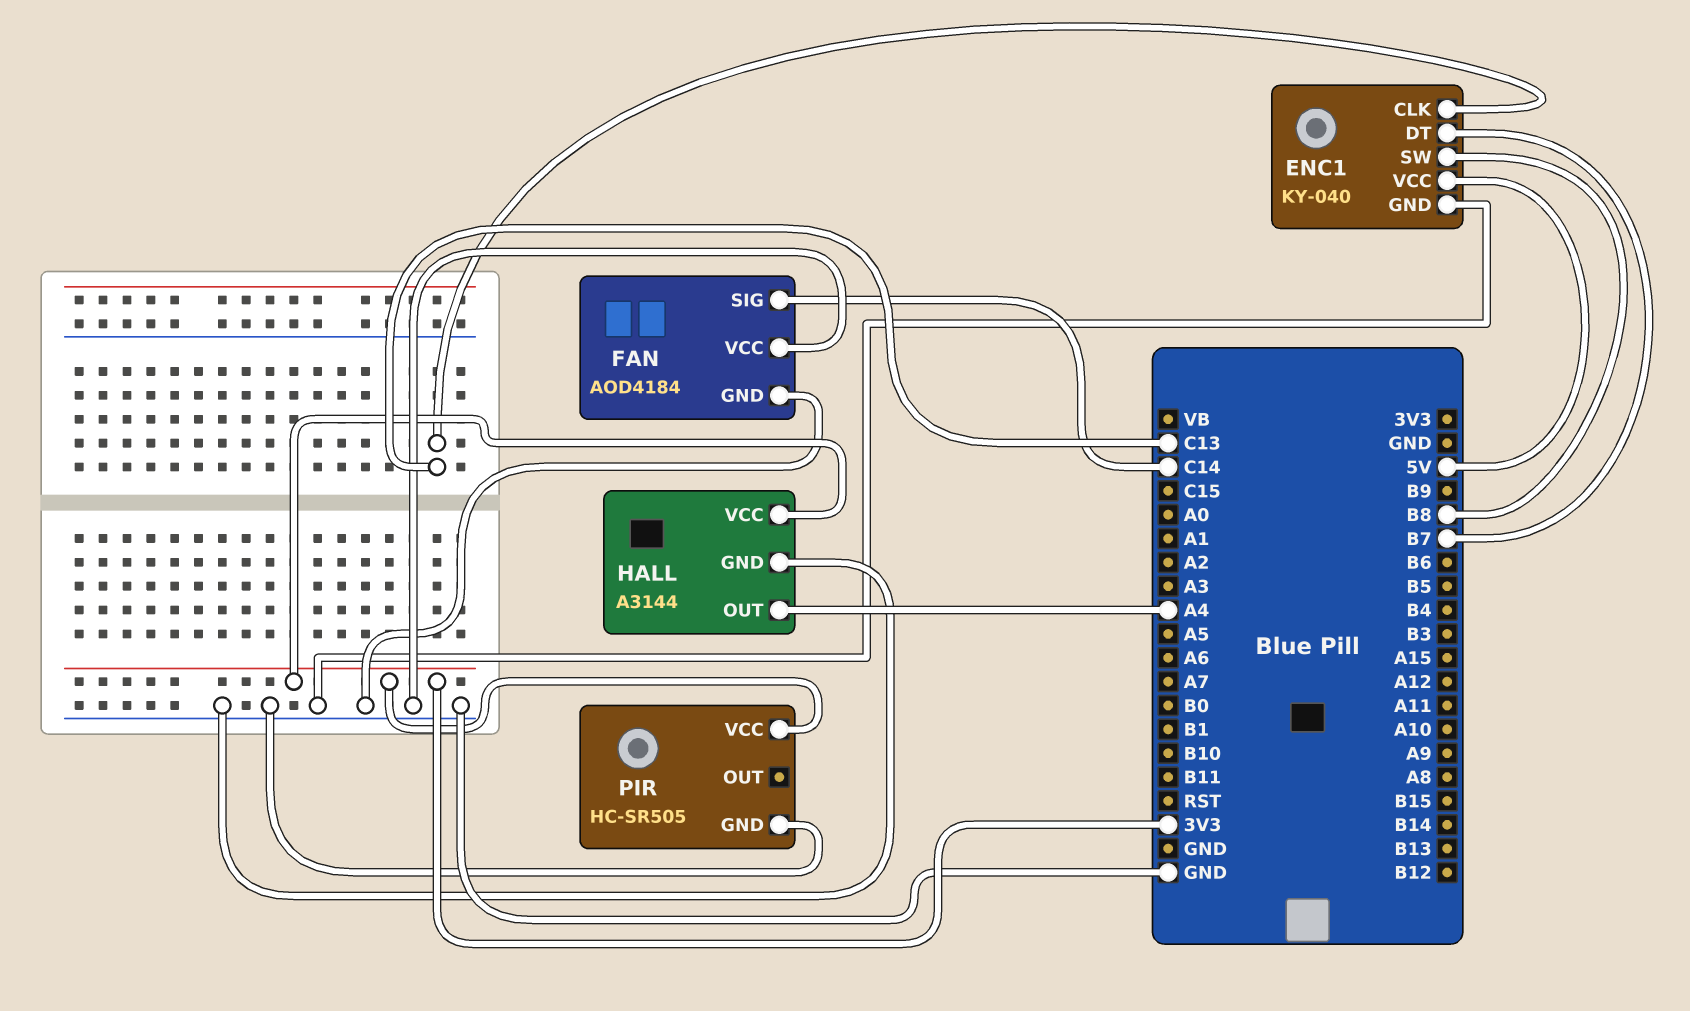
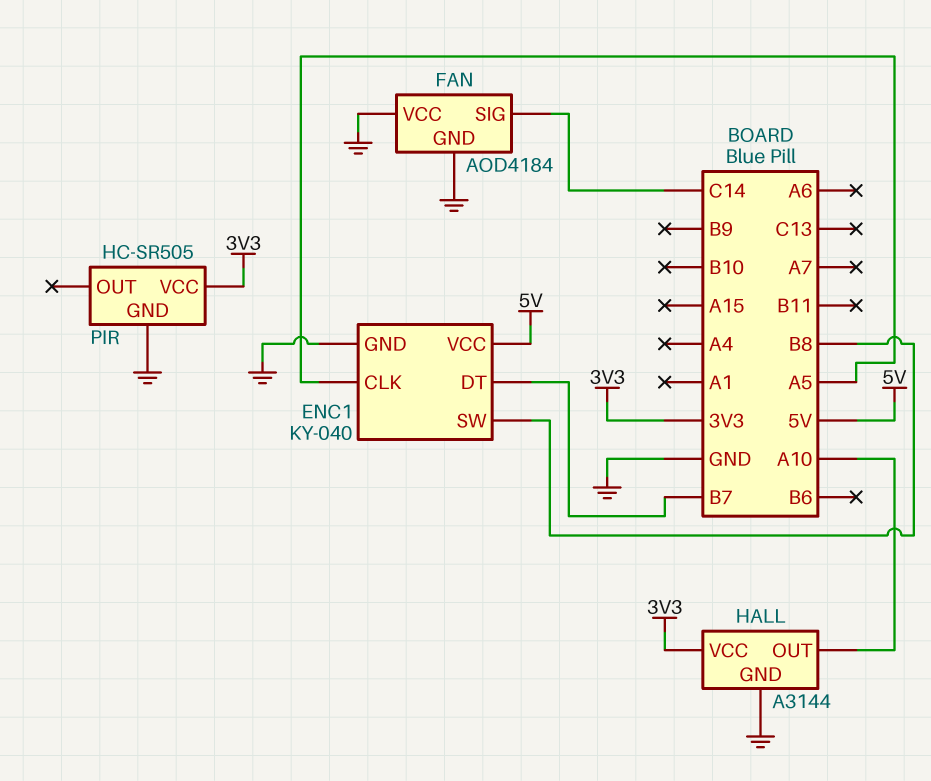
ENC1 pin CLK: C13 -> A5
HALL pin OUT: A4 -> A10

